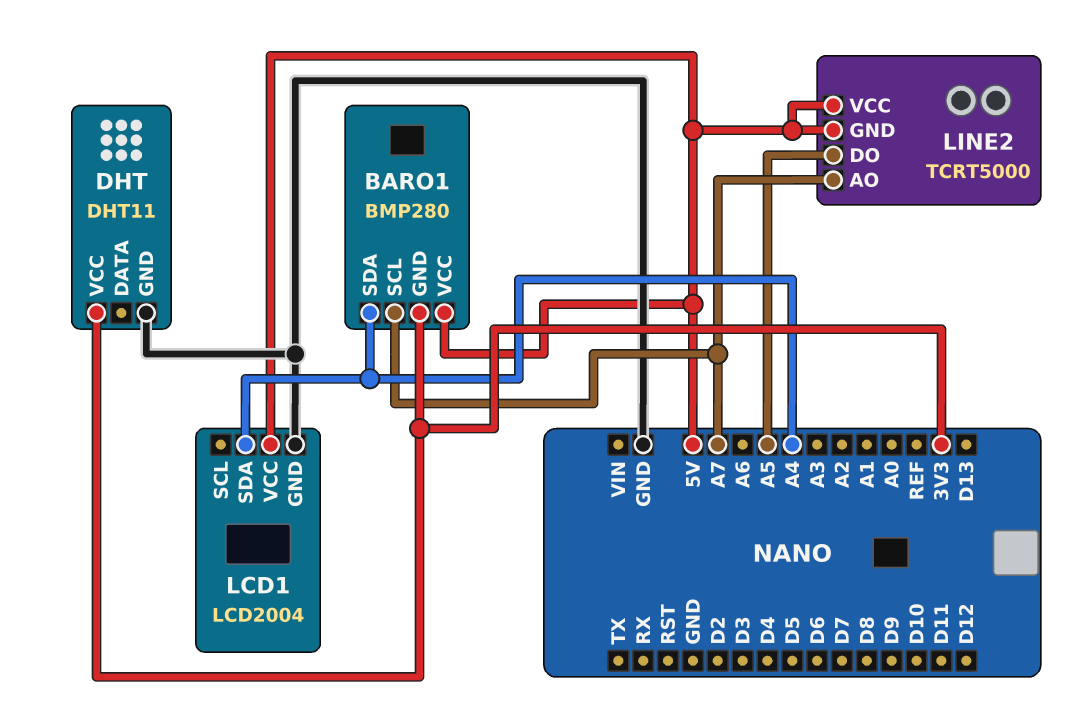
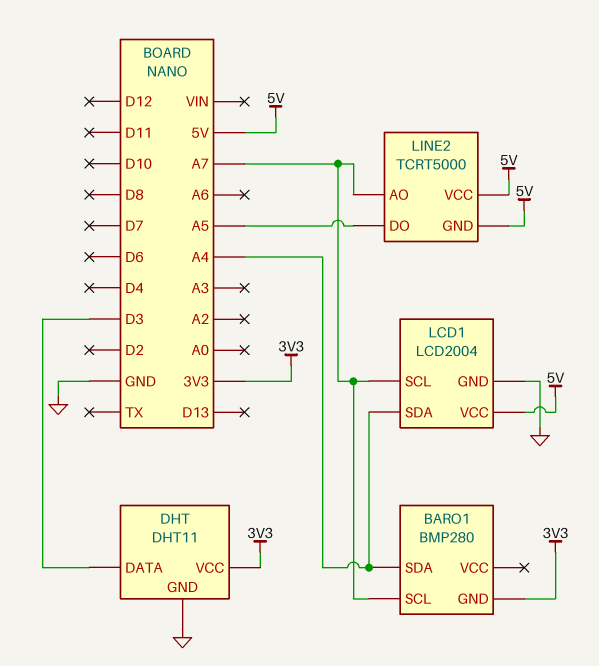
BARO1 pin VCC: 5V -> none
DHT pin DATA: none -> D3
LCD1 pin SCL: none -> A7

